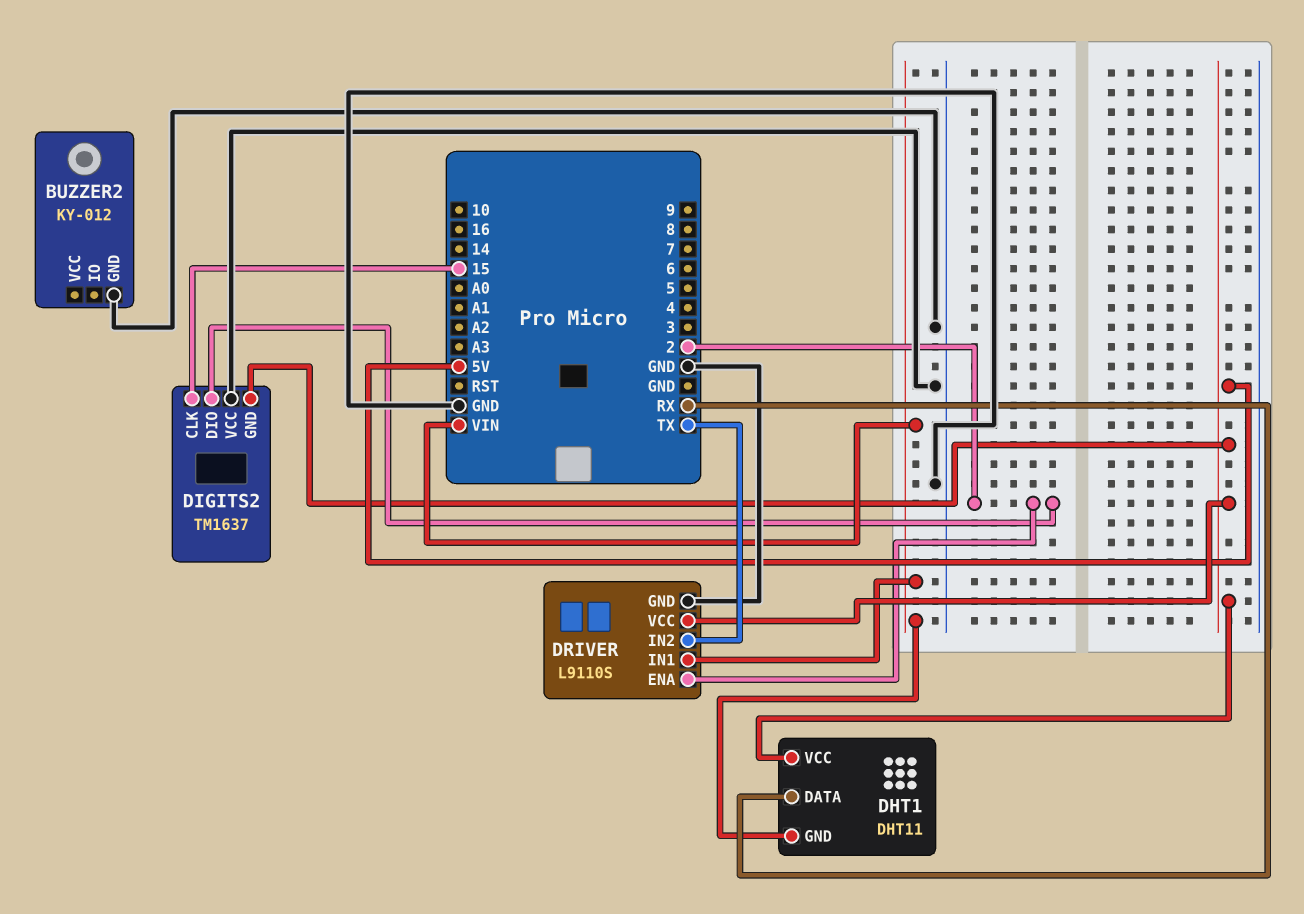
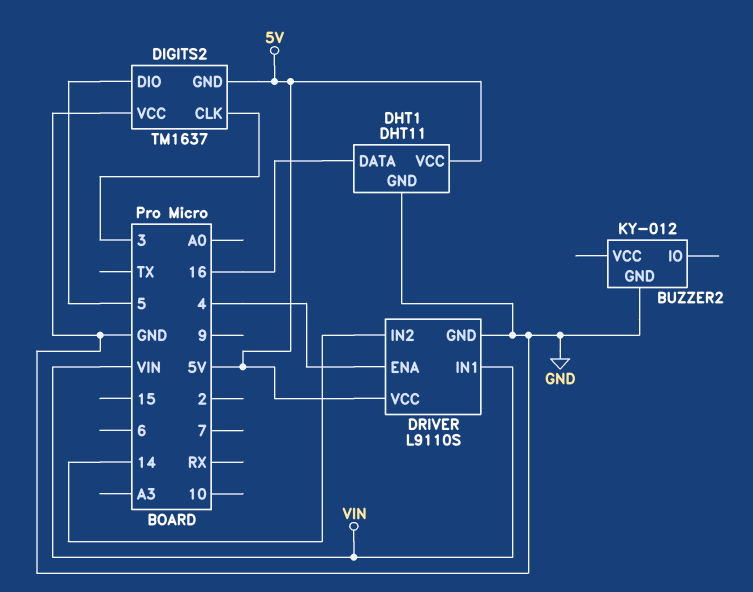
DHT1 pin DATA: RX -> 16
DHT1 pin GND: VIN -> GND
DIGITS2 pin CLK: 15 -> 3
DIGITS2 pin DIO: 2 -> 5
DRIVER pin ENA: 2 -> 4
DRIVER pin IN2: TX -> 14

